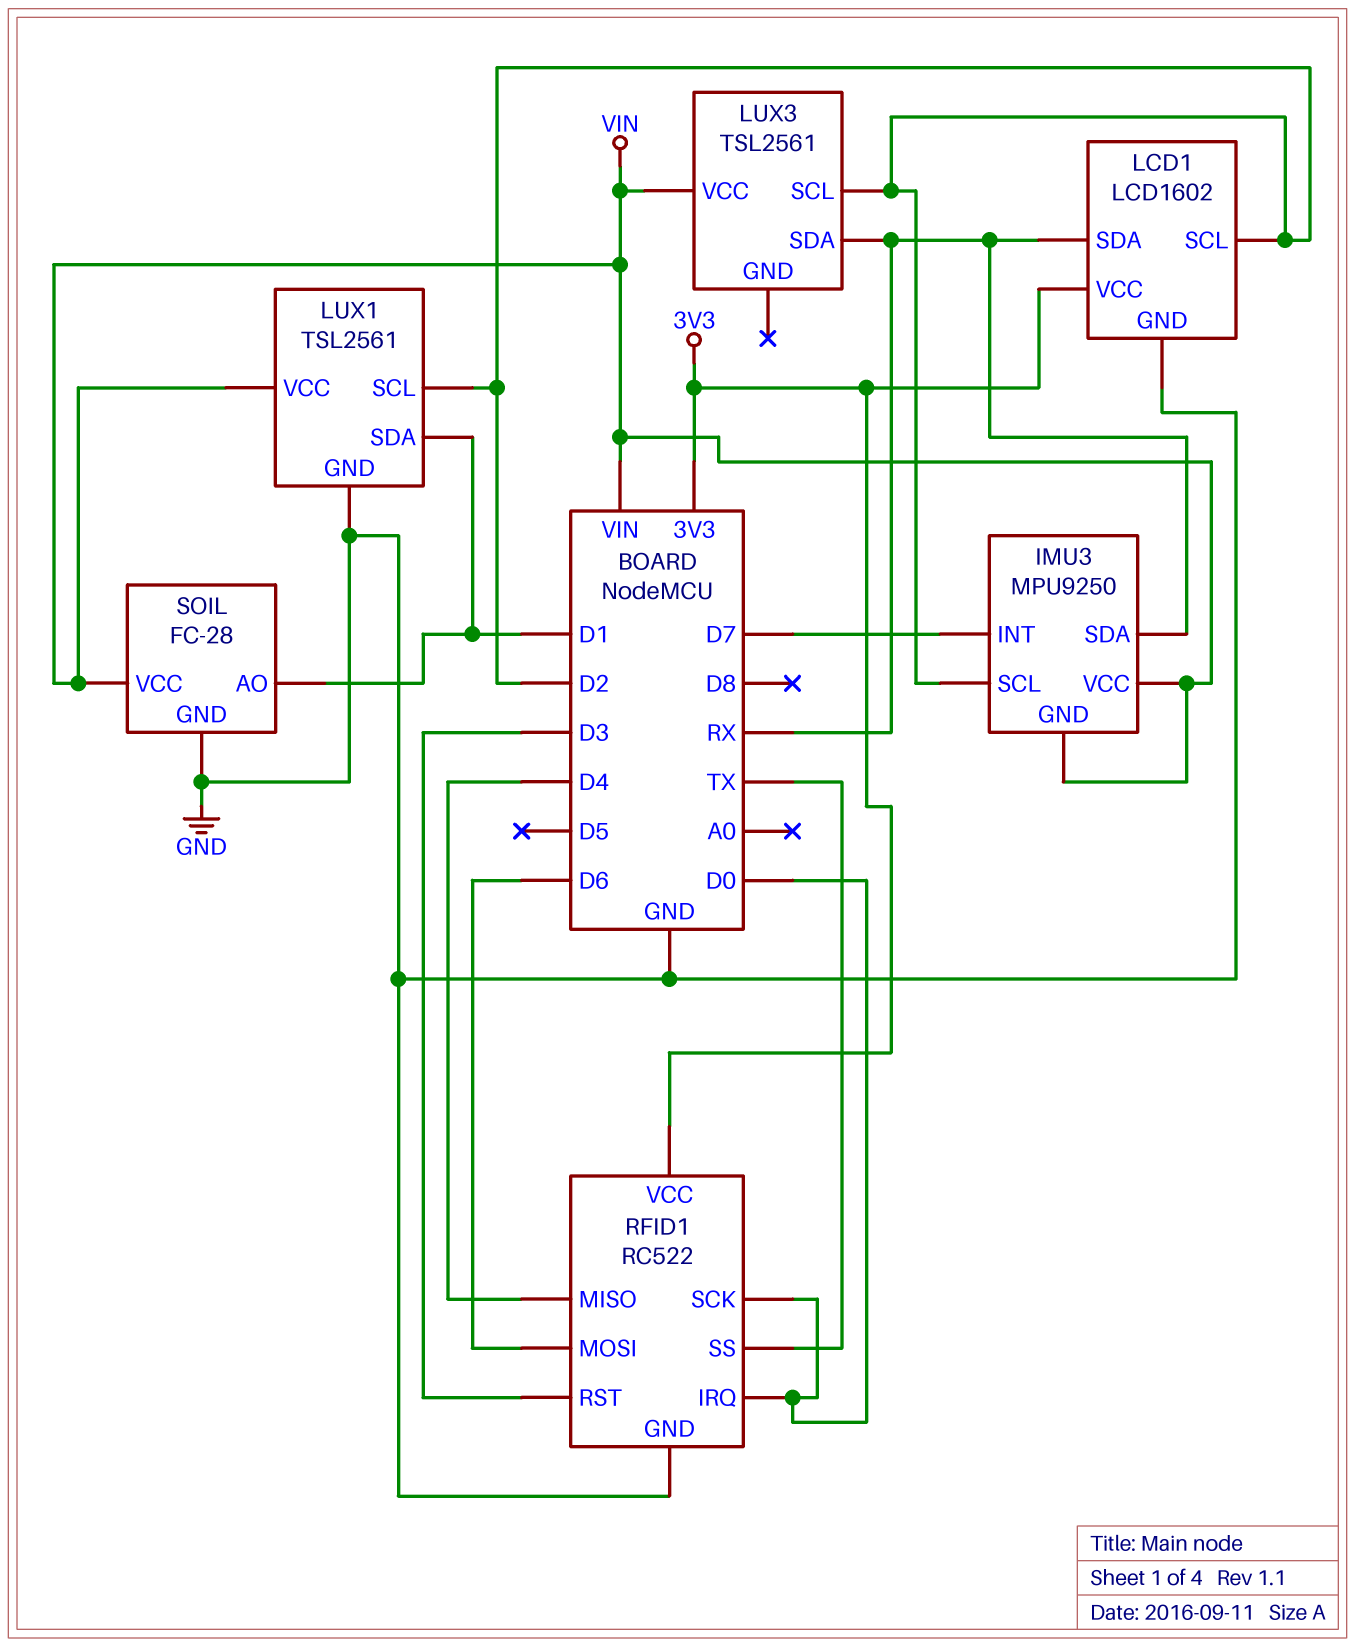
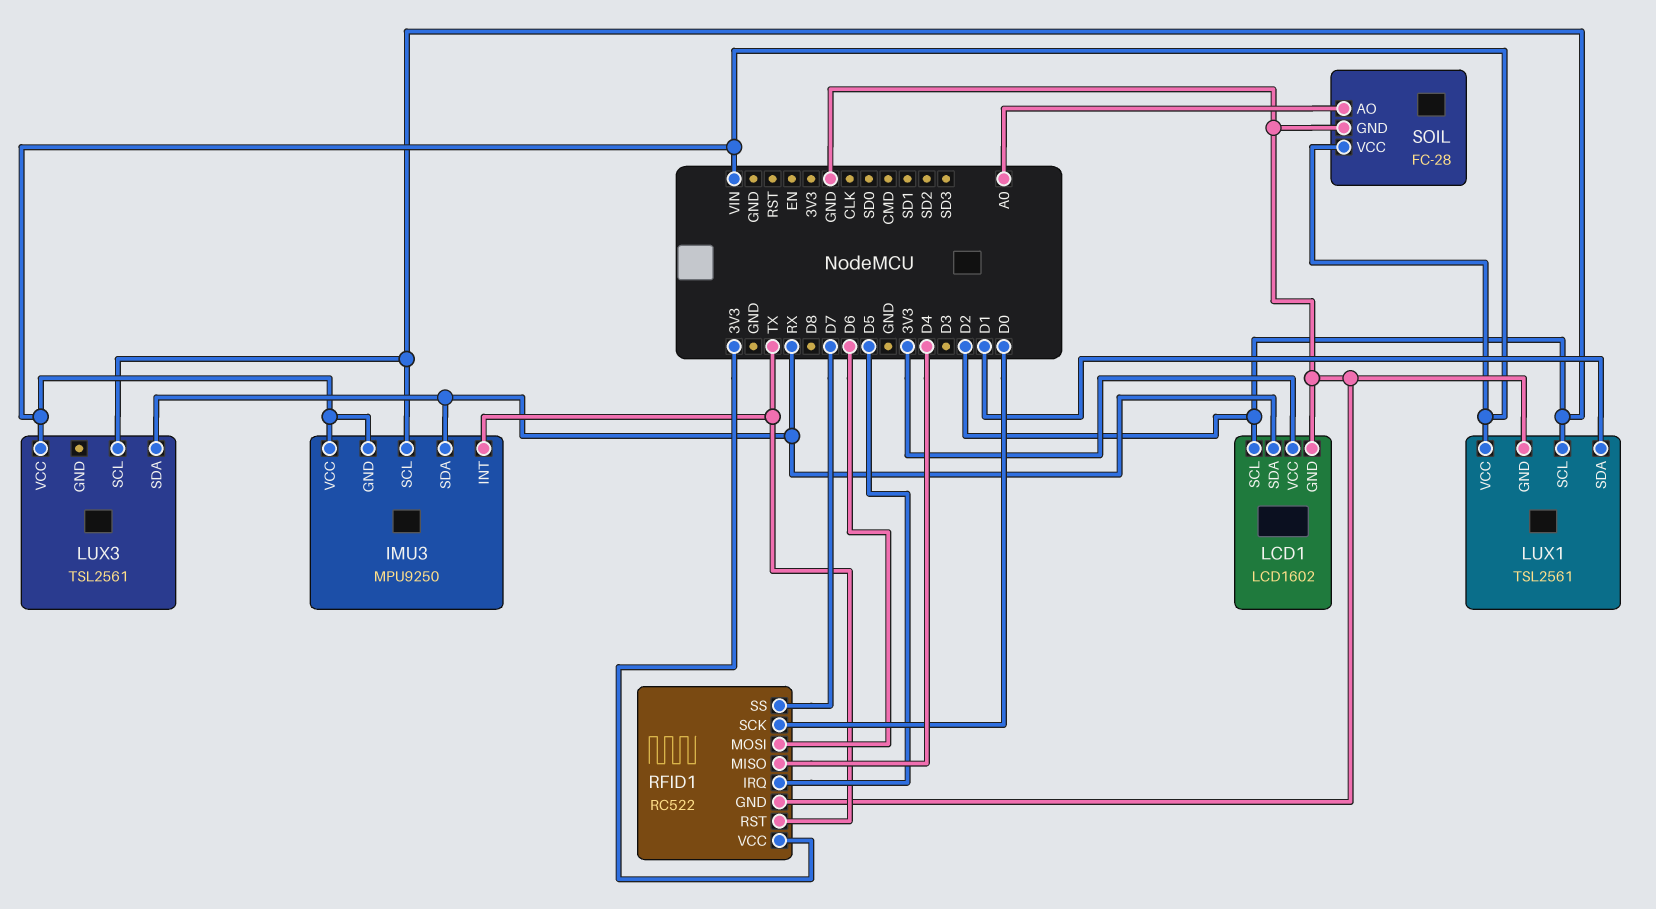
IMU3 pin INT: D7 -> TX
RFID1 pin IRQ: D0 -> D5
RFID1 pin RST: D3 -> TX
RFID1 pin SS: TX -> D7
SOIL pin AO: D1 -> A0

